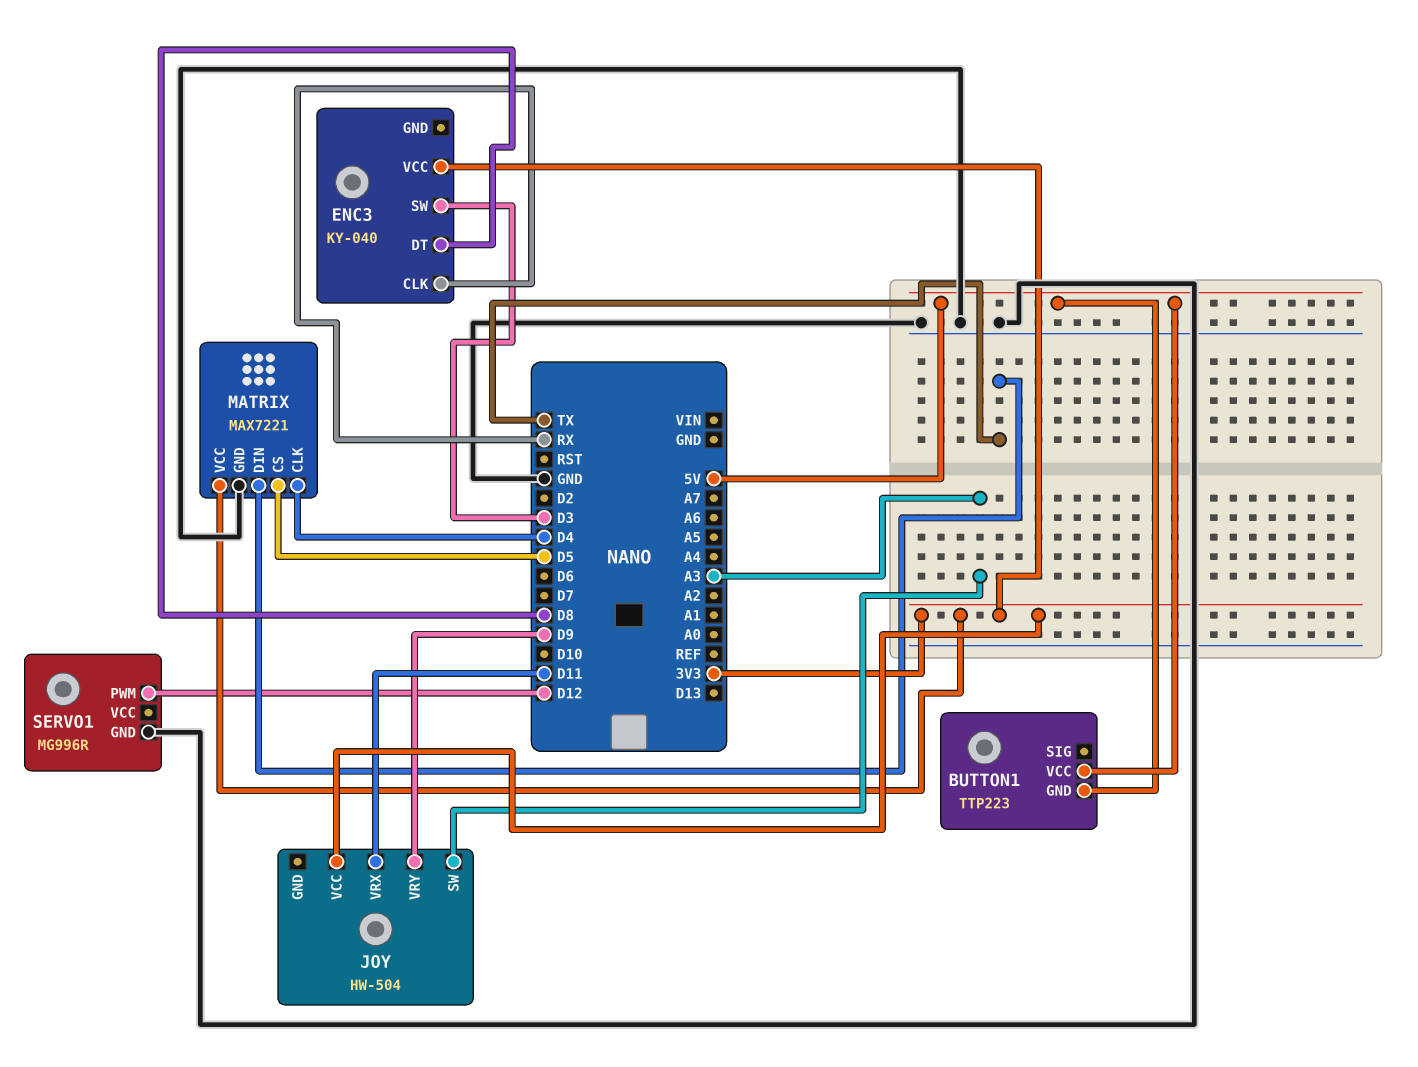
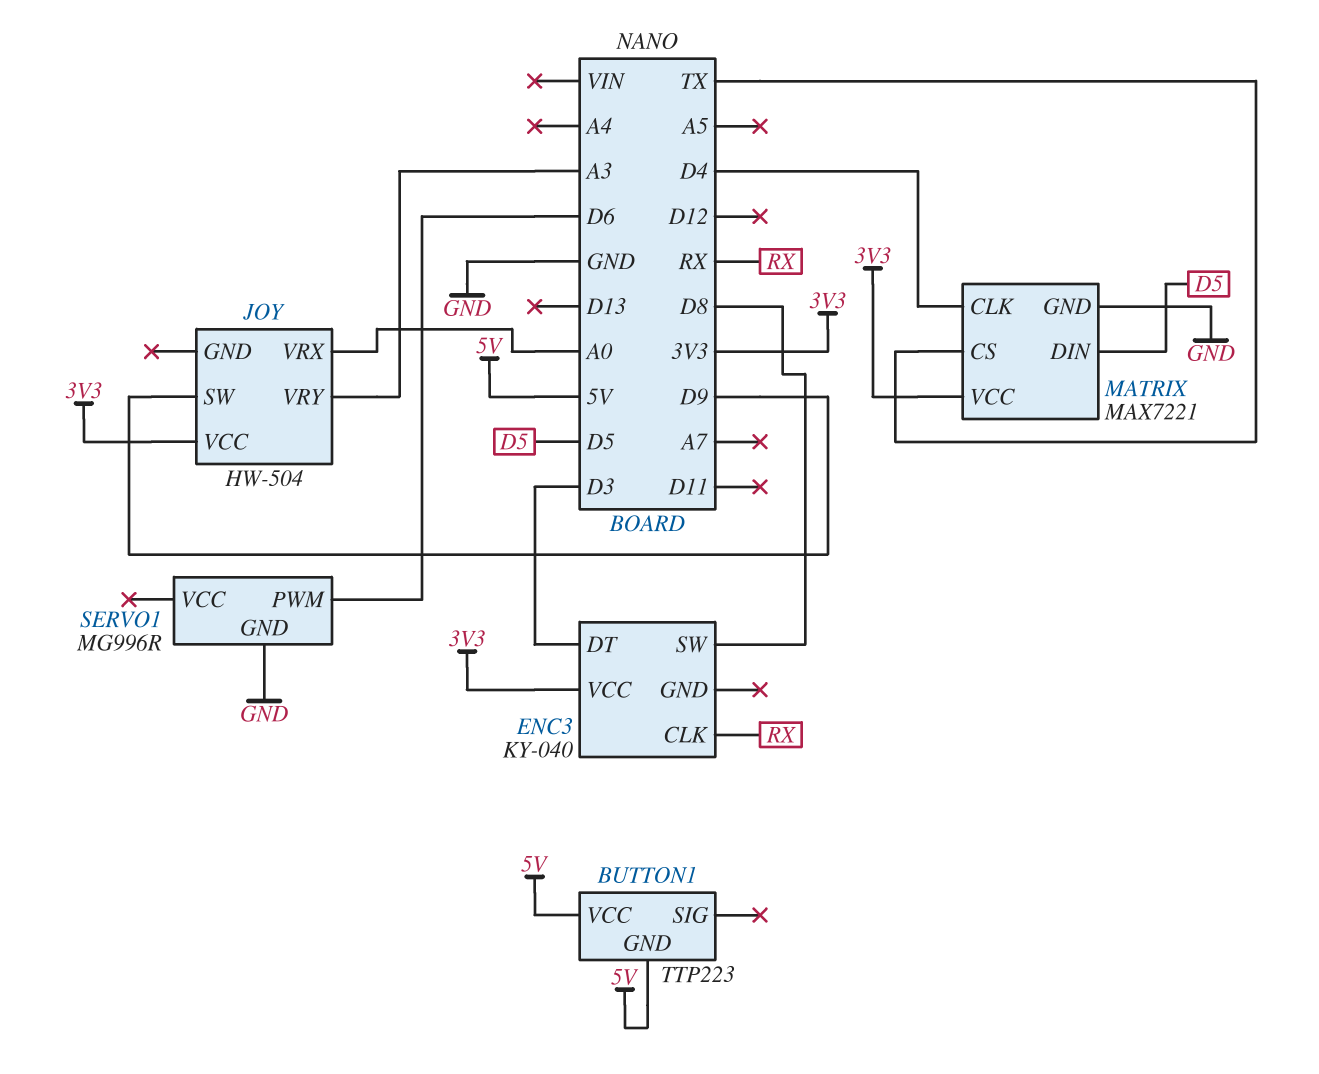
ENC3 pin DT: D8 -> D3
ENC3 pin SW: D3 -> D8
JOY pin SW: A3 -> D9
JOY pin VRX: D11 -> A0
JOY pin VRY: D9 -> A3
MATRIX pin CS: D5 -> TX
MATRIX pin DIN: TX -> D5
SERVO1 pin PWM: D12 -> D6

